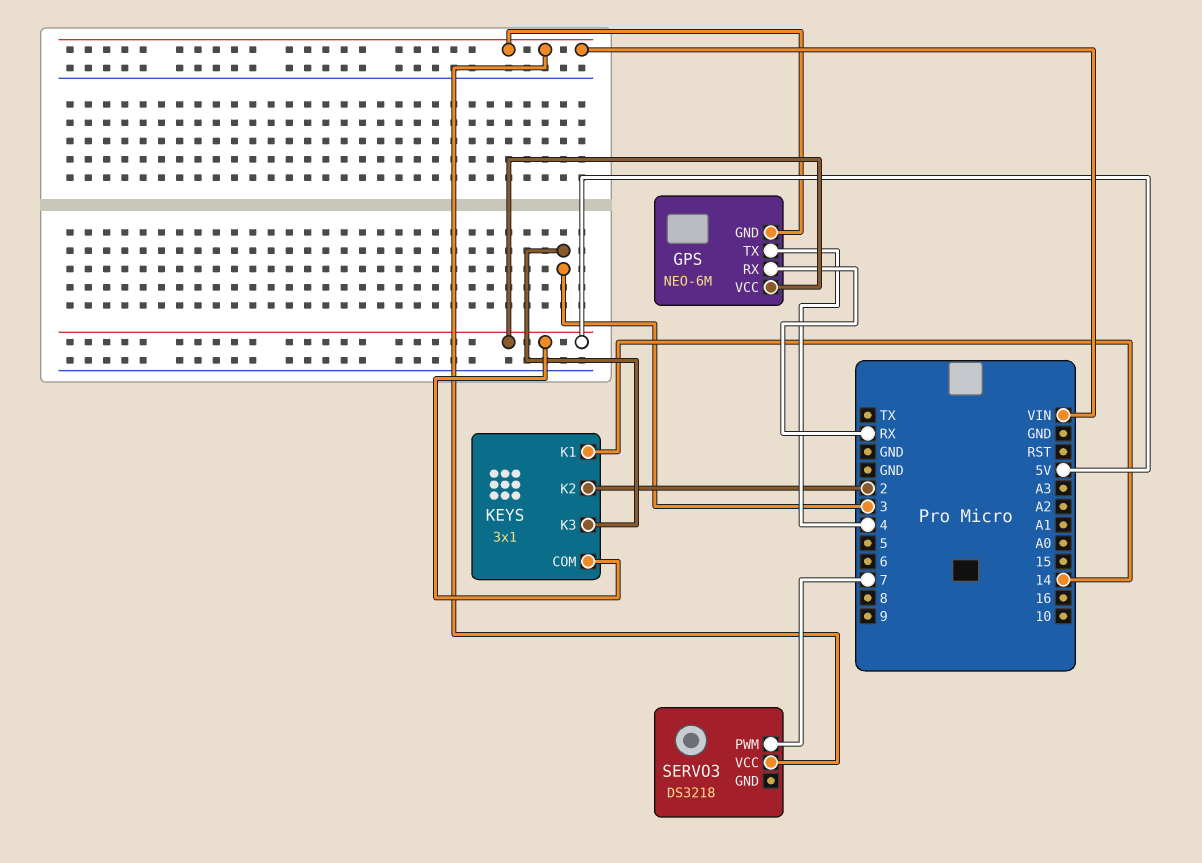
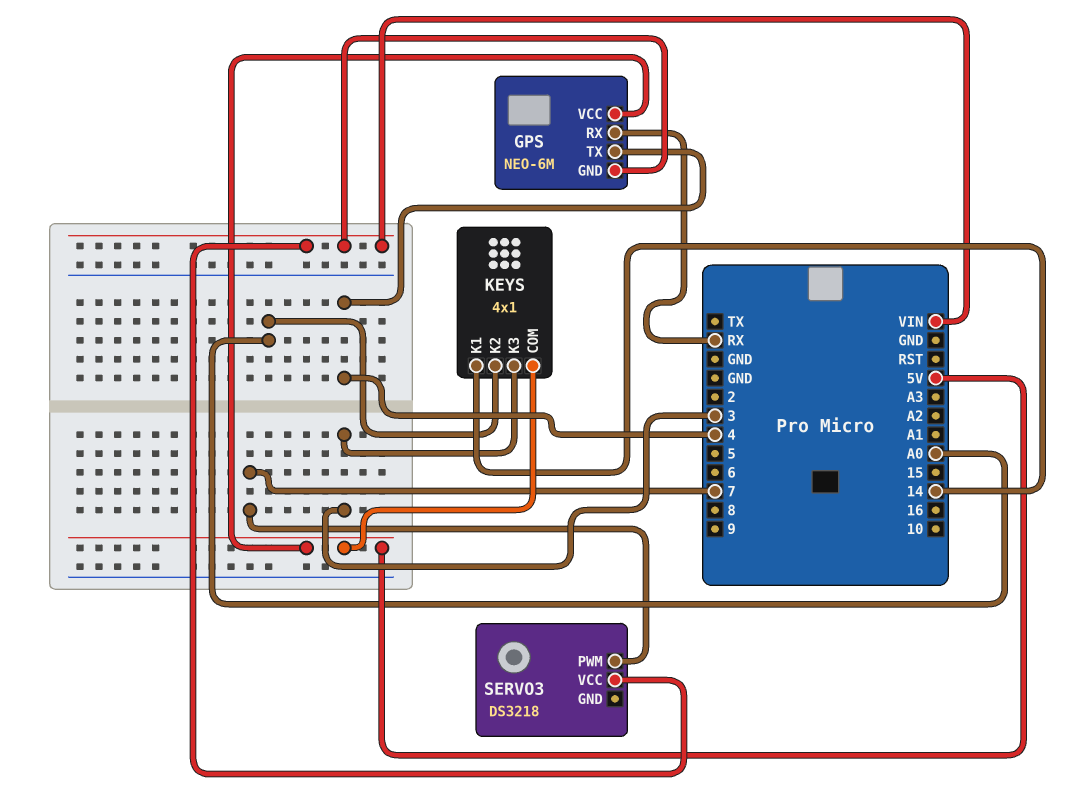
KEYS: 3x1 -> 4x1
KEYS pin K2: 2 -> A0

